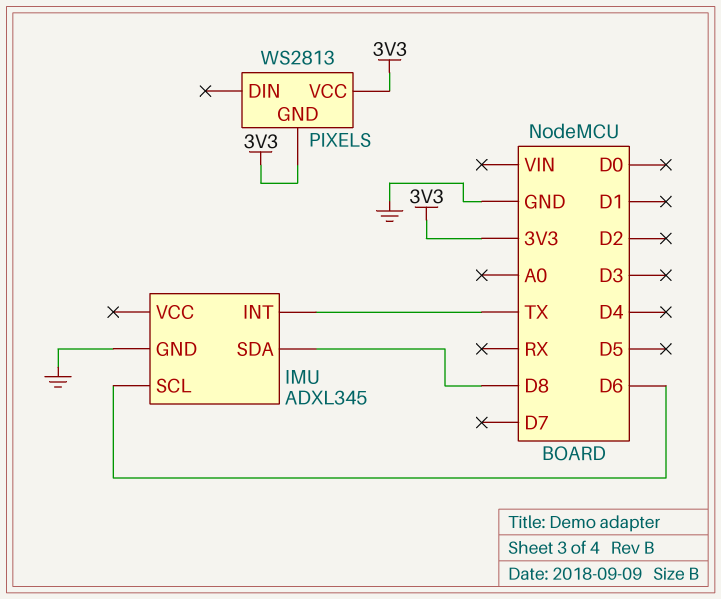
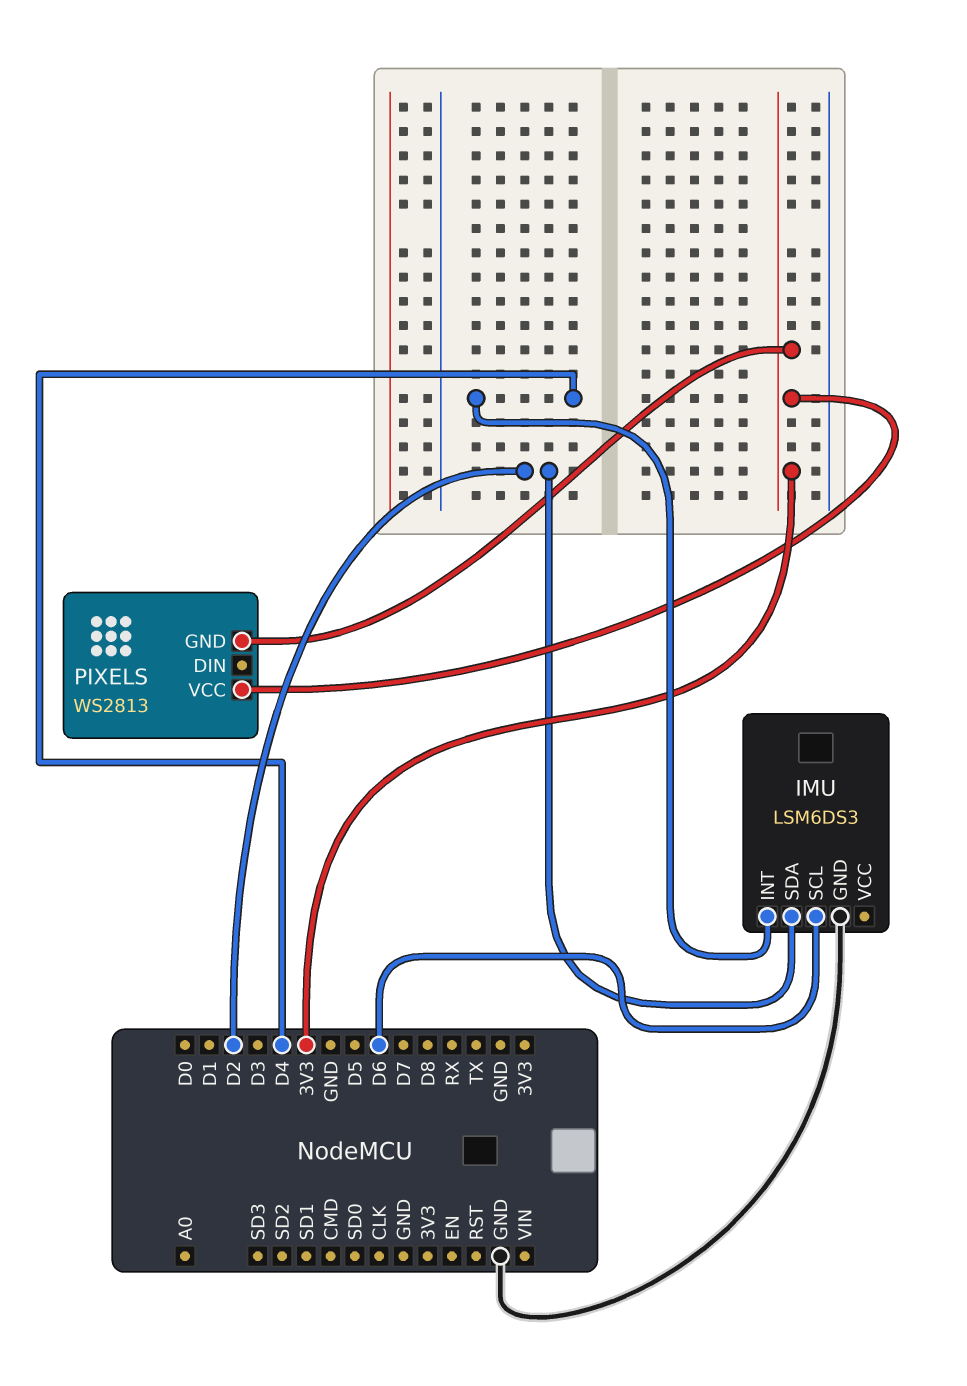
IMU: ADXL345 -> LSM6DS3
IMU pin INT: TX -> D4
IMU pin SDA: D8 -> D2

